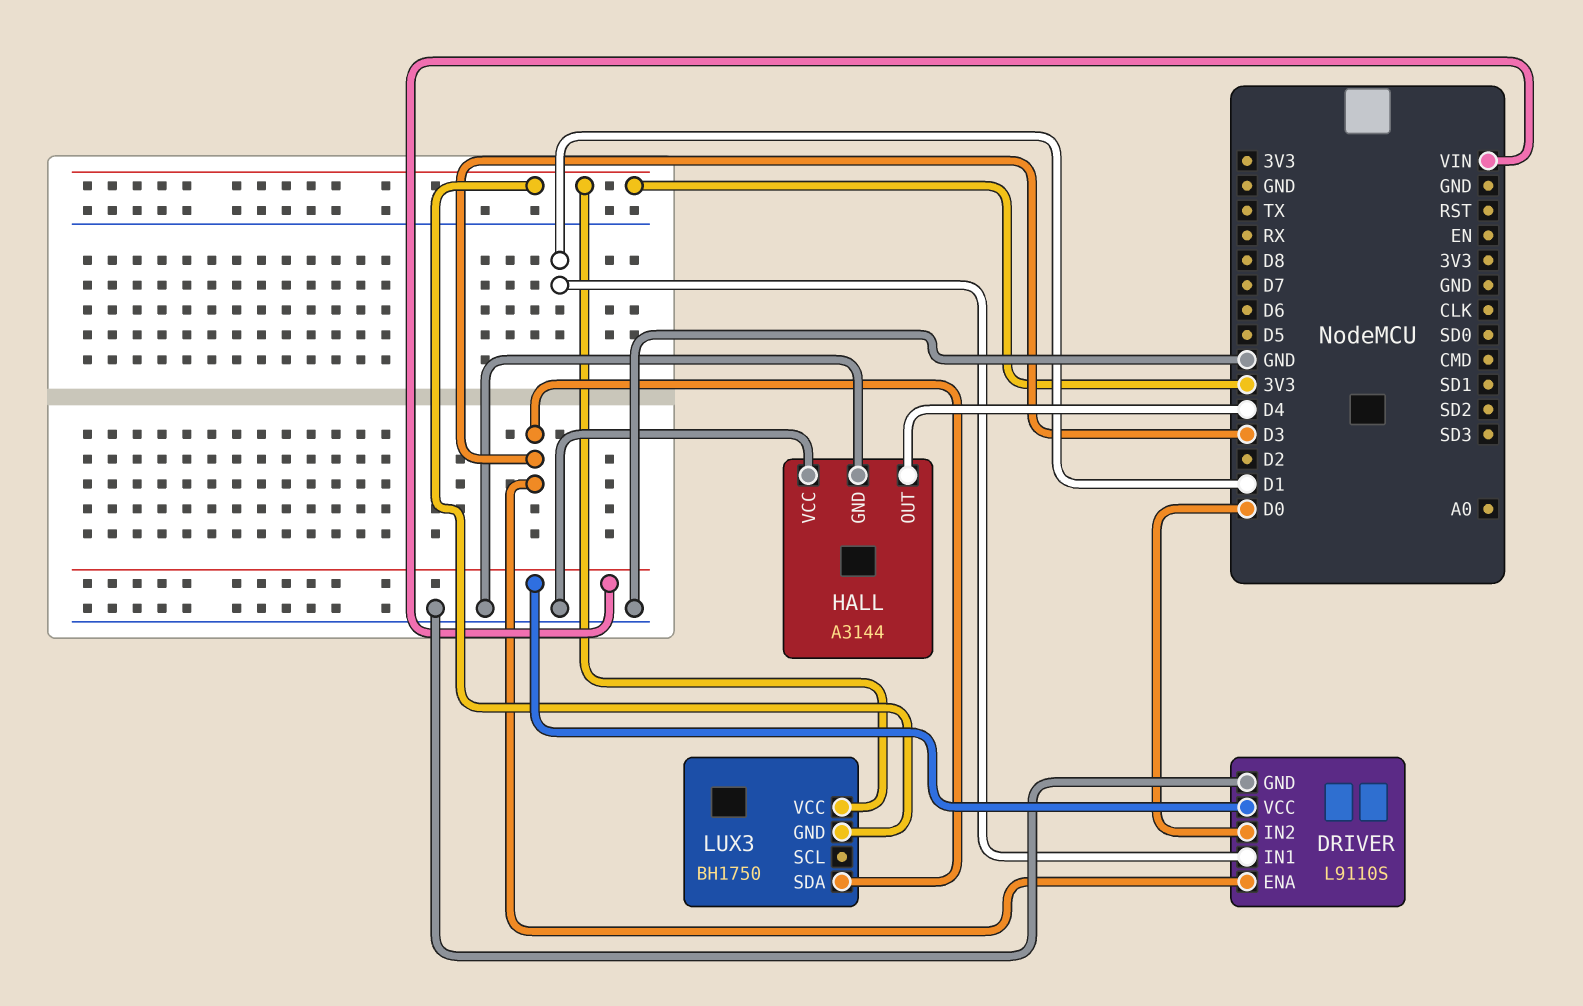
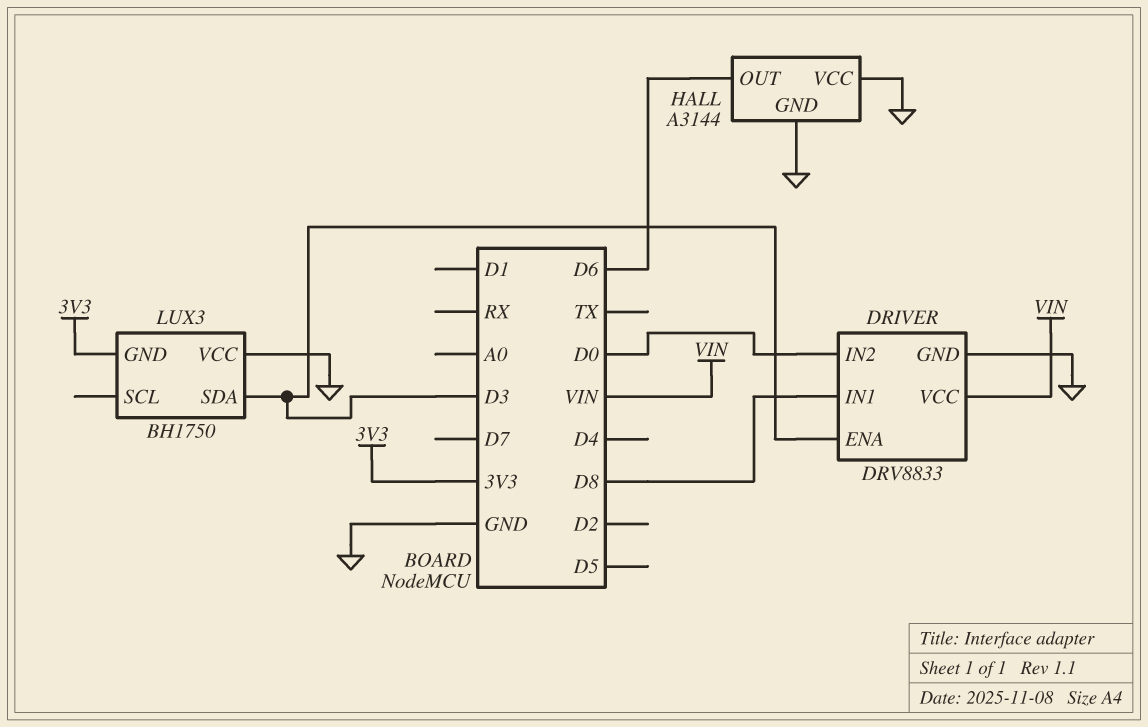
DRIVER: L9110S -> DRV8833
DRIVER pin IN1: D1 -> D8
HALL pin OUT: D4 -> D6
LUX3 pin VCC: 3V3 -> GND

